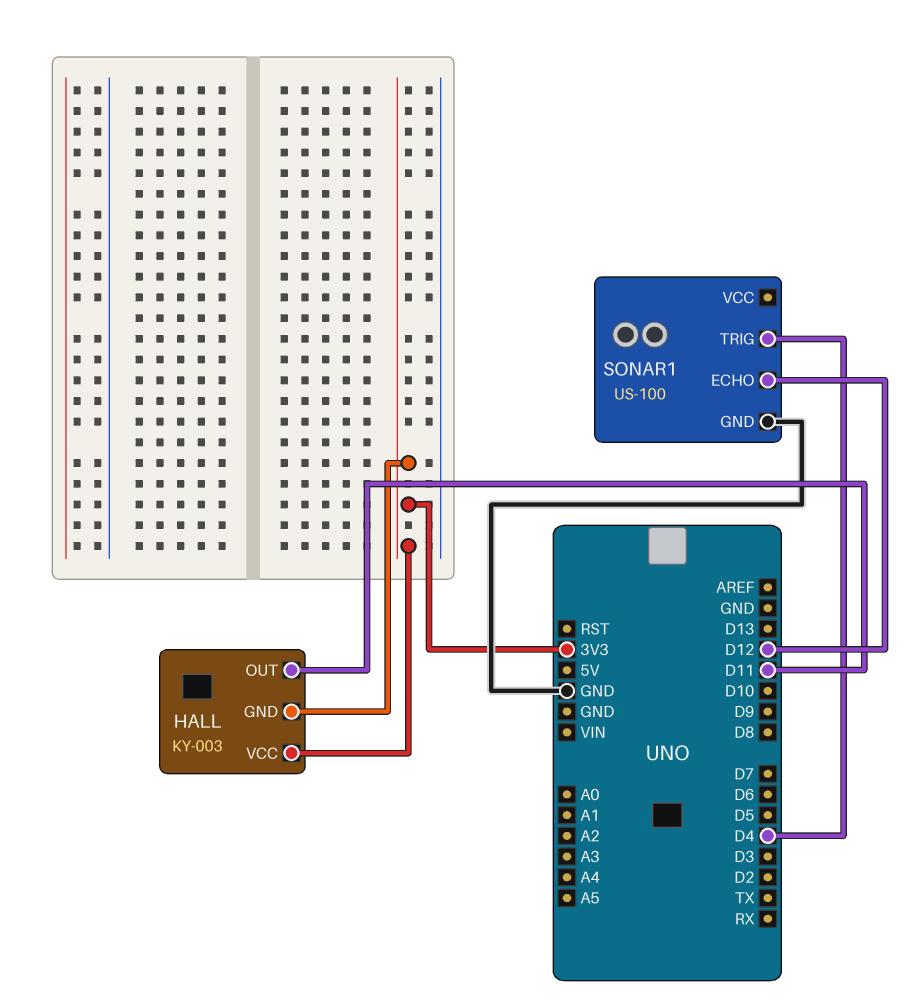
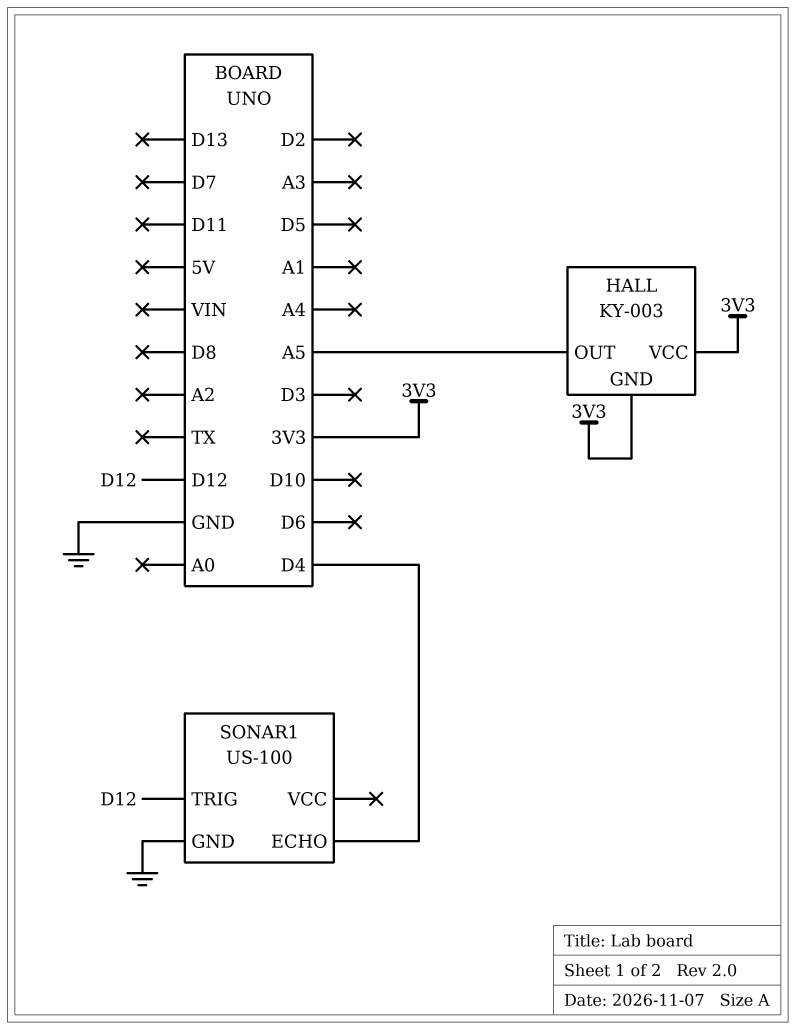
HALL pin OUT: D11 -> A5
SONAR1 pin ECHO: D12 -> D4
SONAR1 pin TRIG: D4 -> D12

